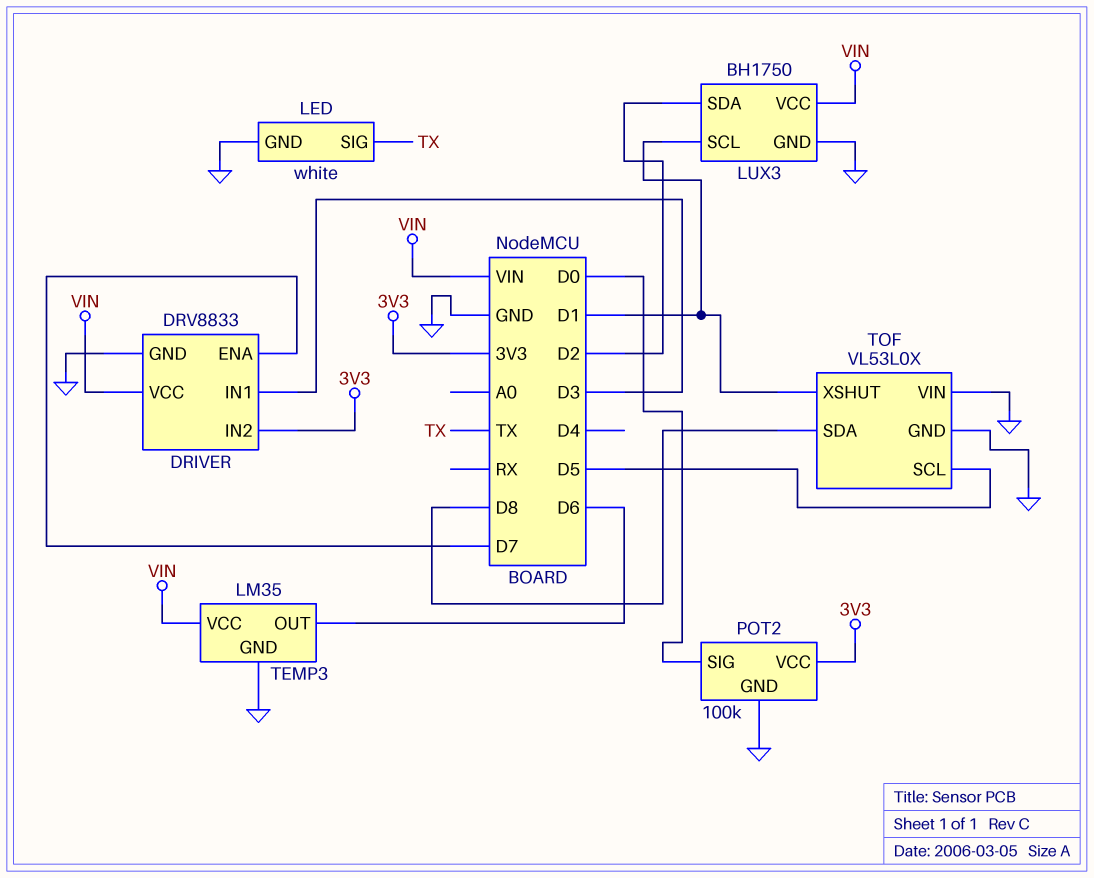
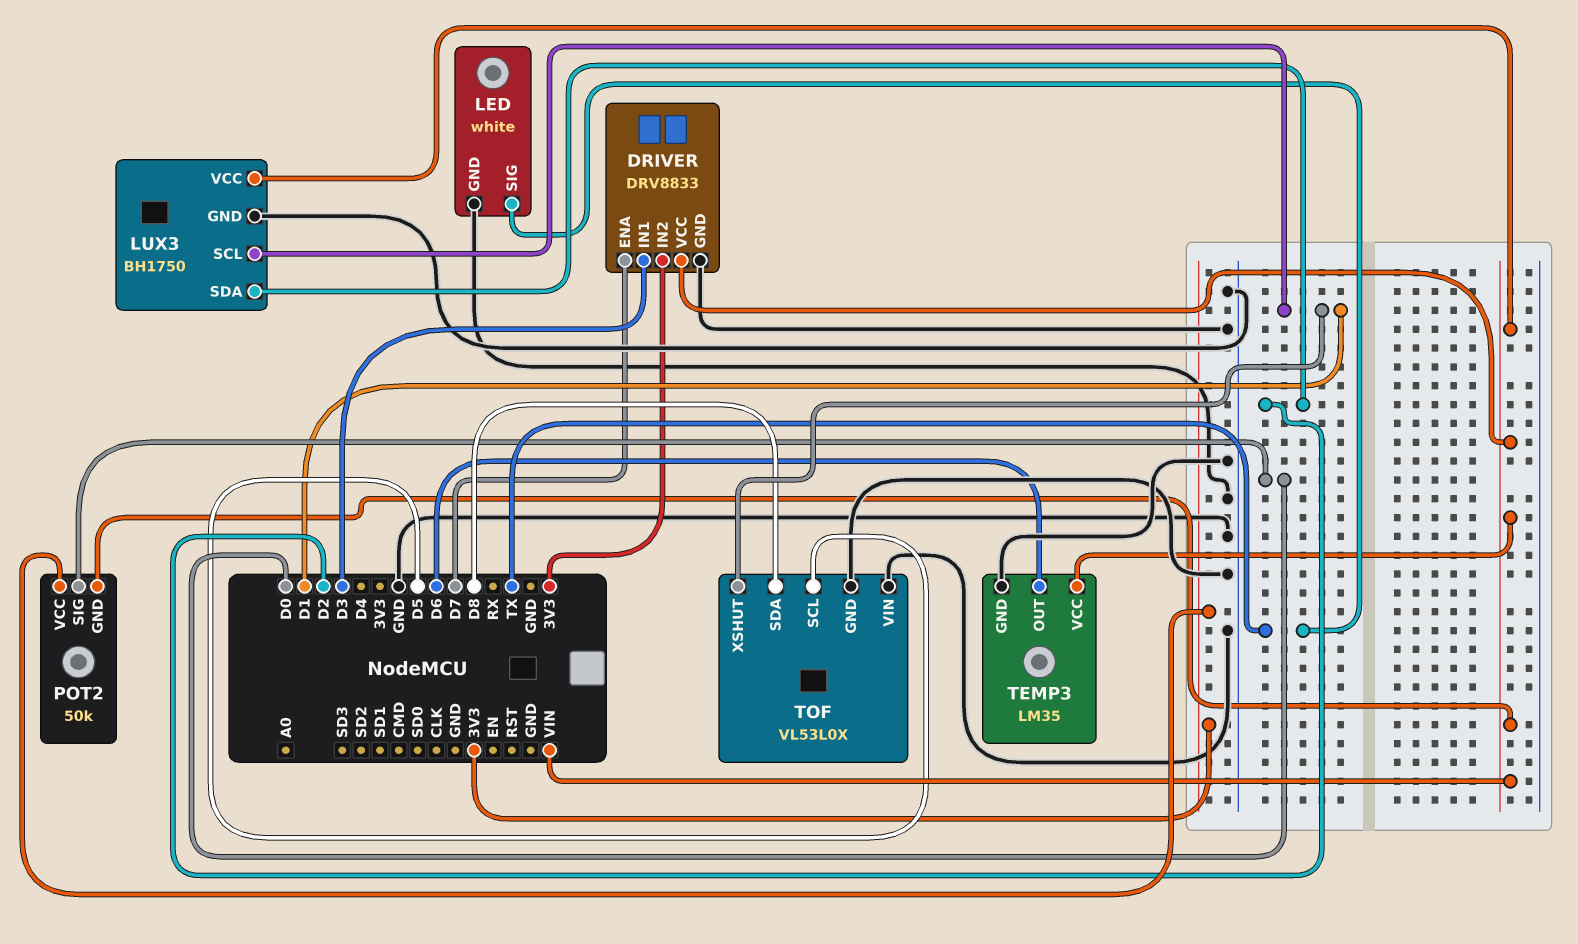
POT2: 100k -> 50k
POT2 pin GND: GND -> VIN

